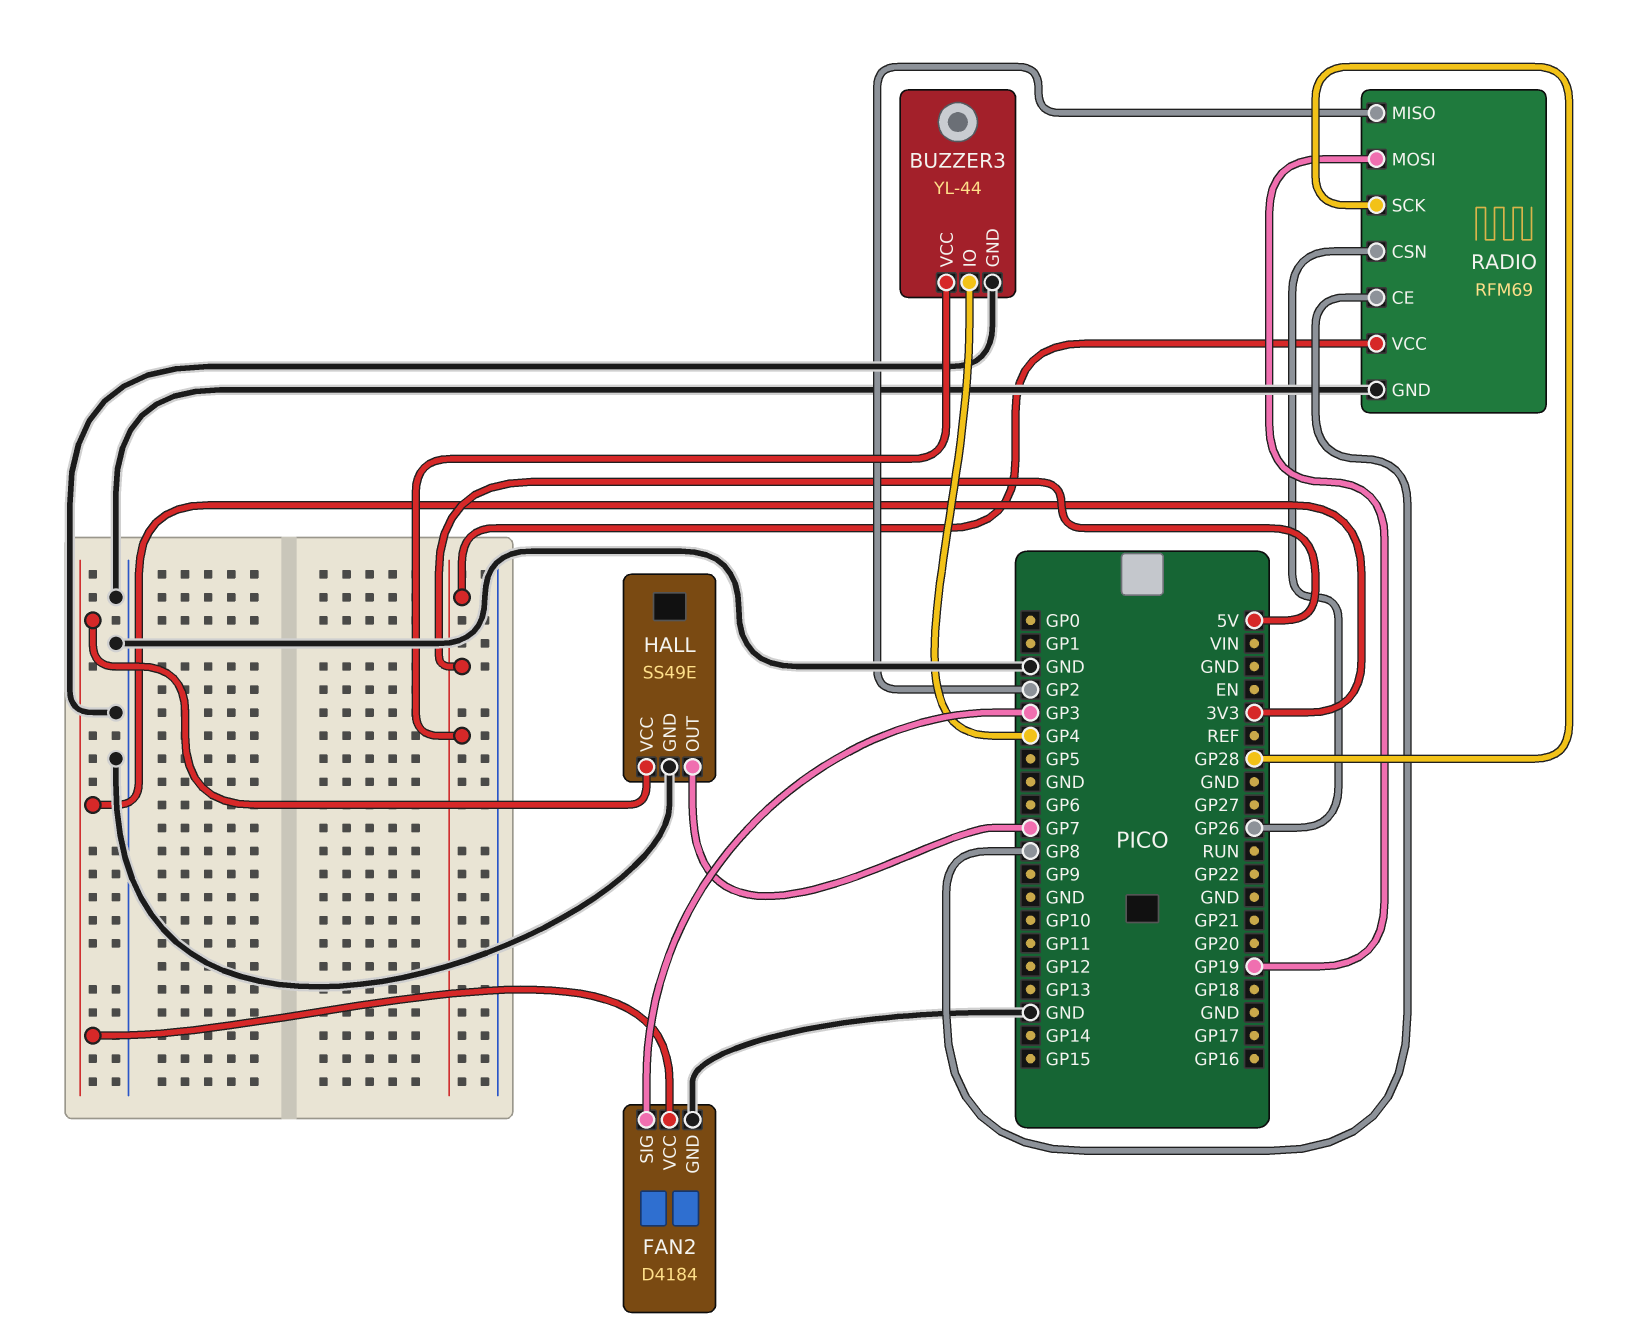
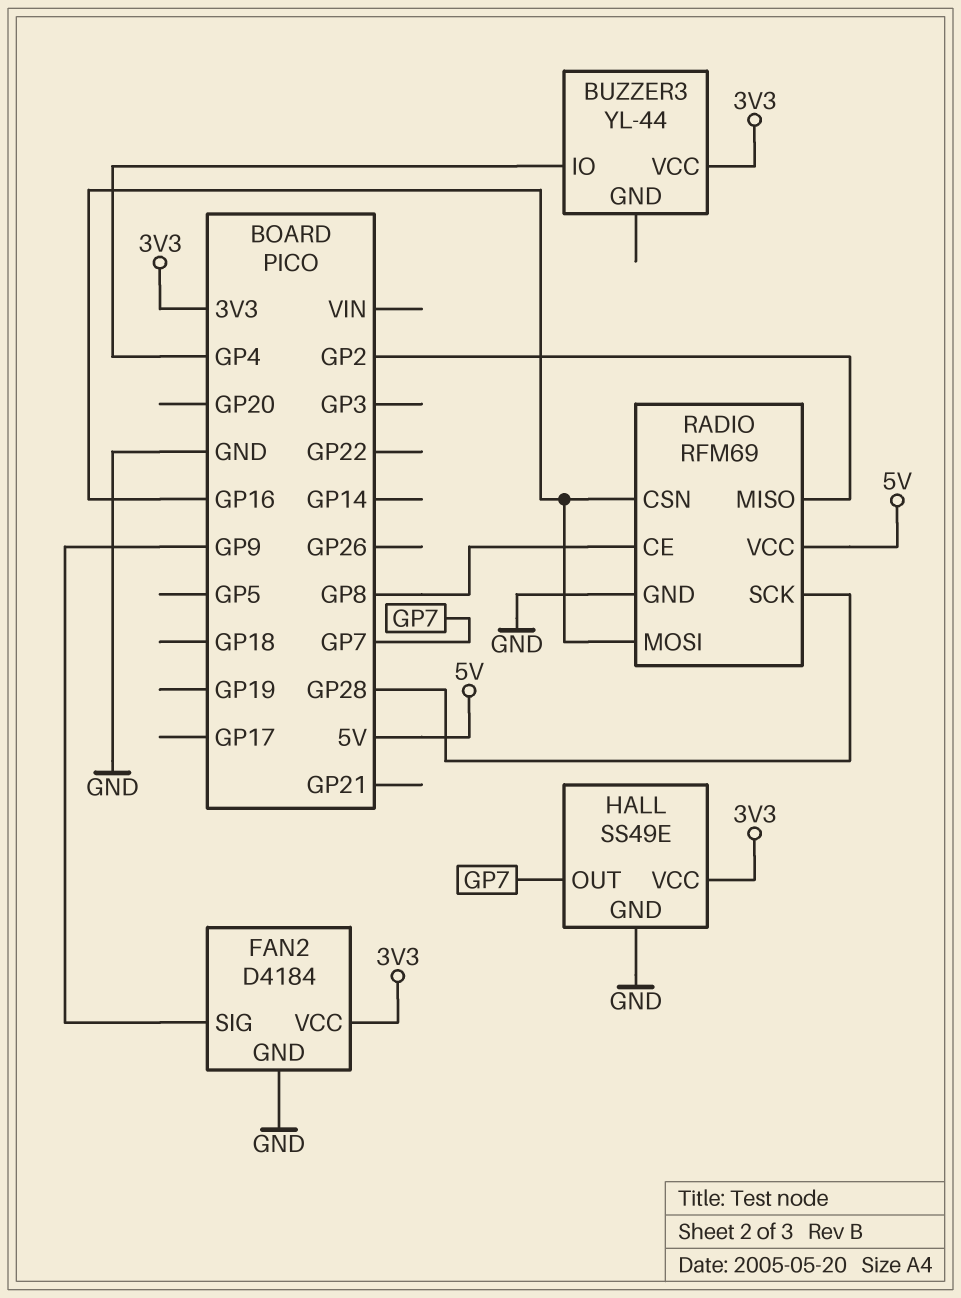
BUZZER3 pin GND: GND -> none
BUZZER3 pin VCC: 5V -> 3V3
FAN2 pin SIG: GP3 -> GP9
RADIO pin CSN: GP26 -> GP16
RADIO pin MOSI: GP19 -> GP16

